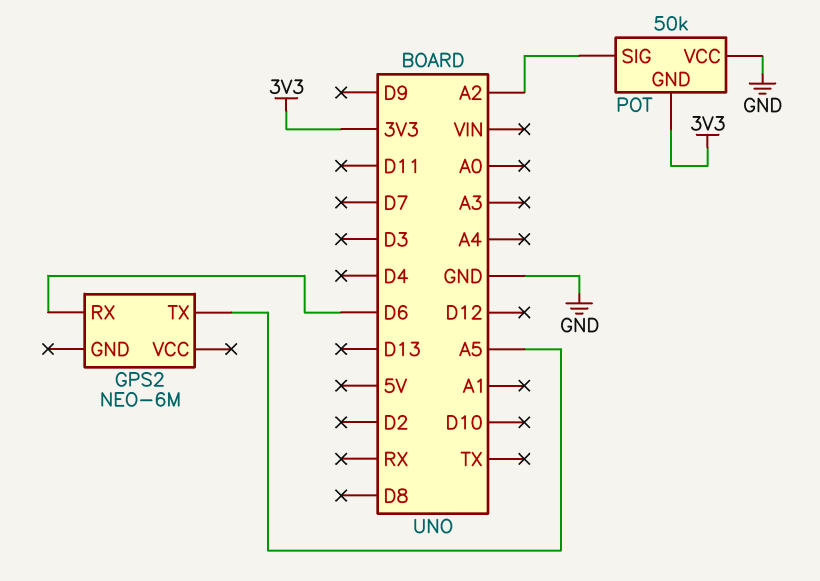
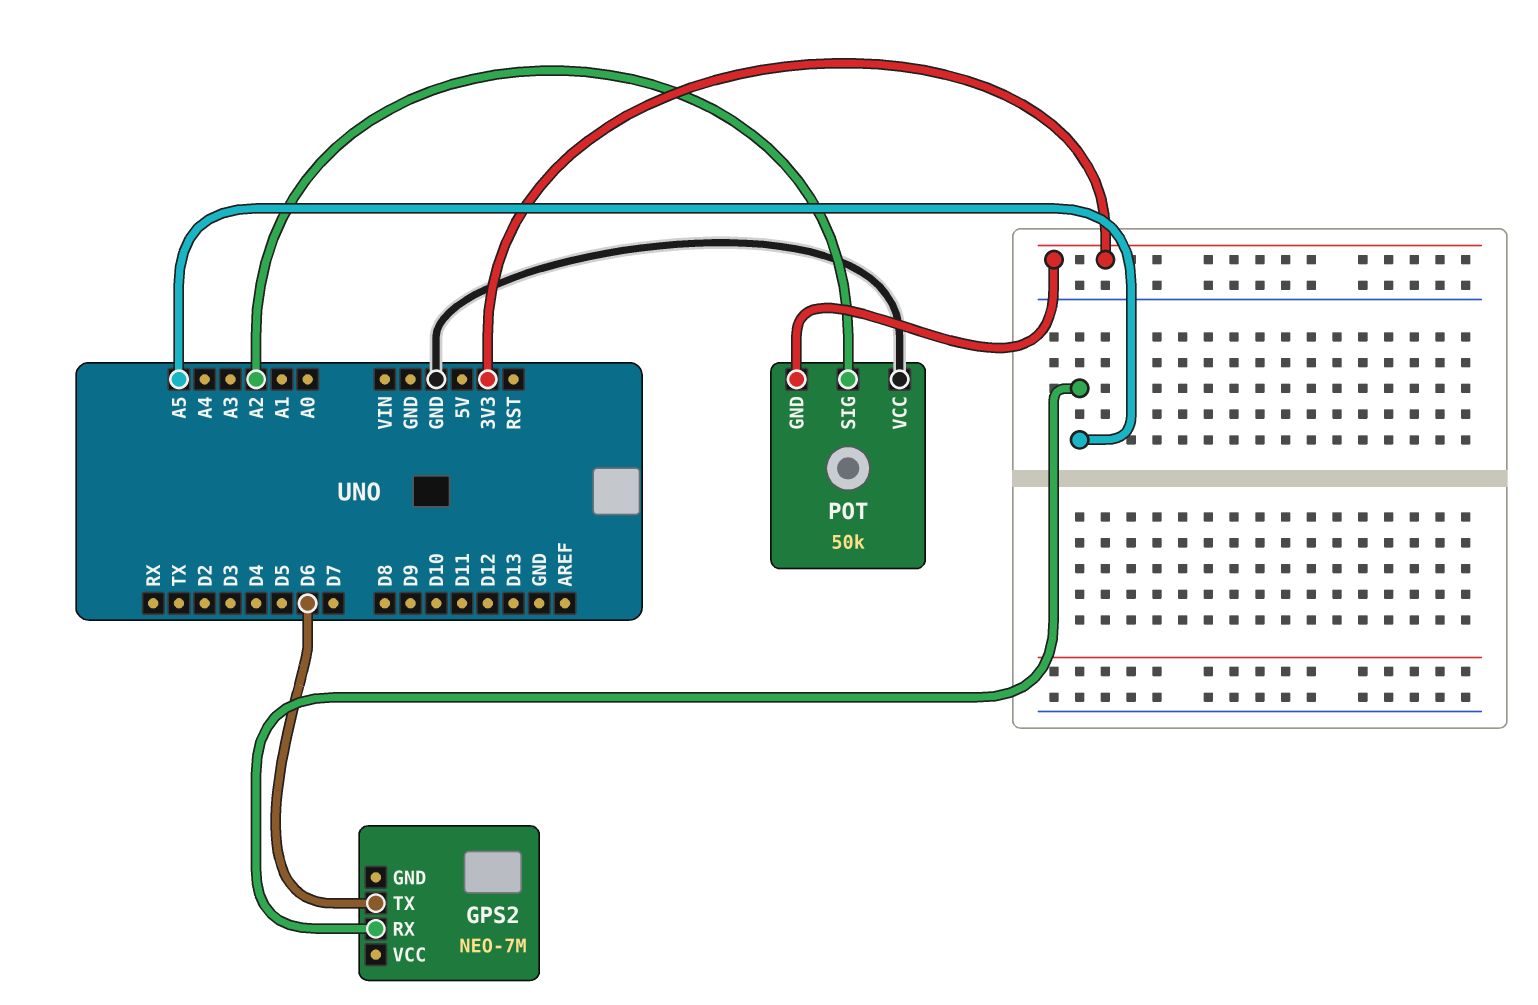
GPS2: NEO-6M -> NEO-7M
GPS2 pin RX: D6 -> A5
GPS2 pin TX: A5 -> D6

